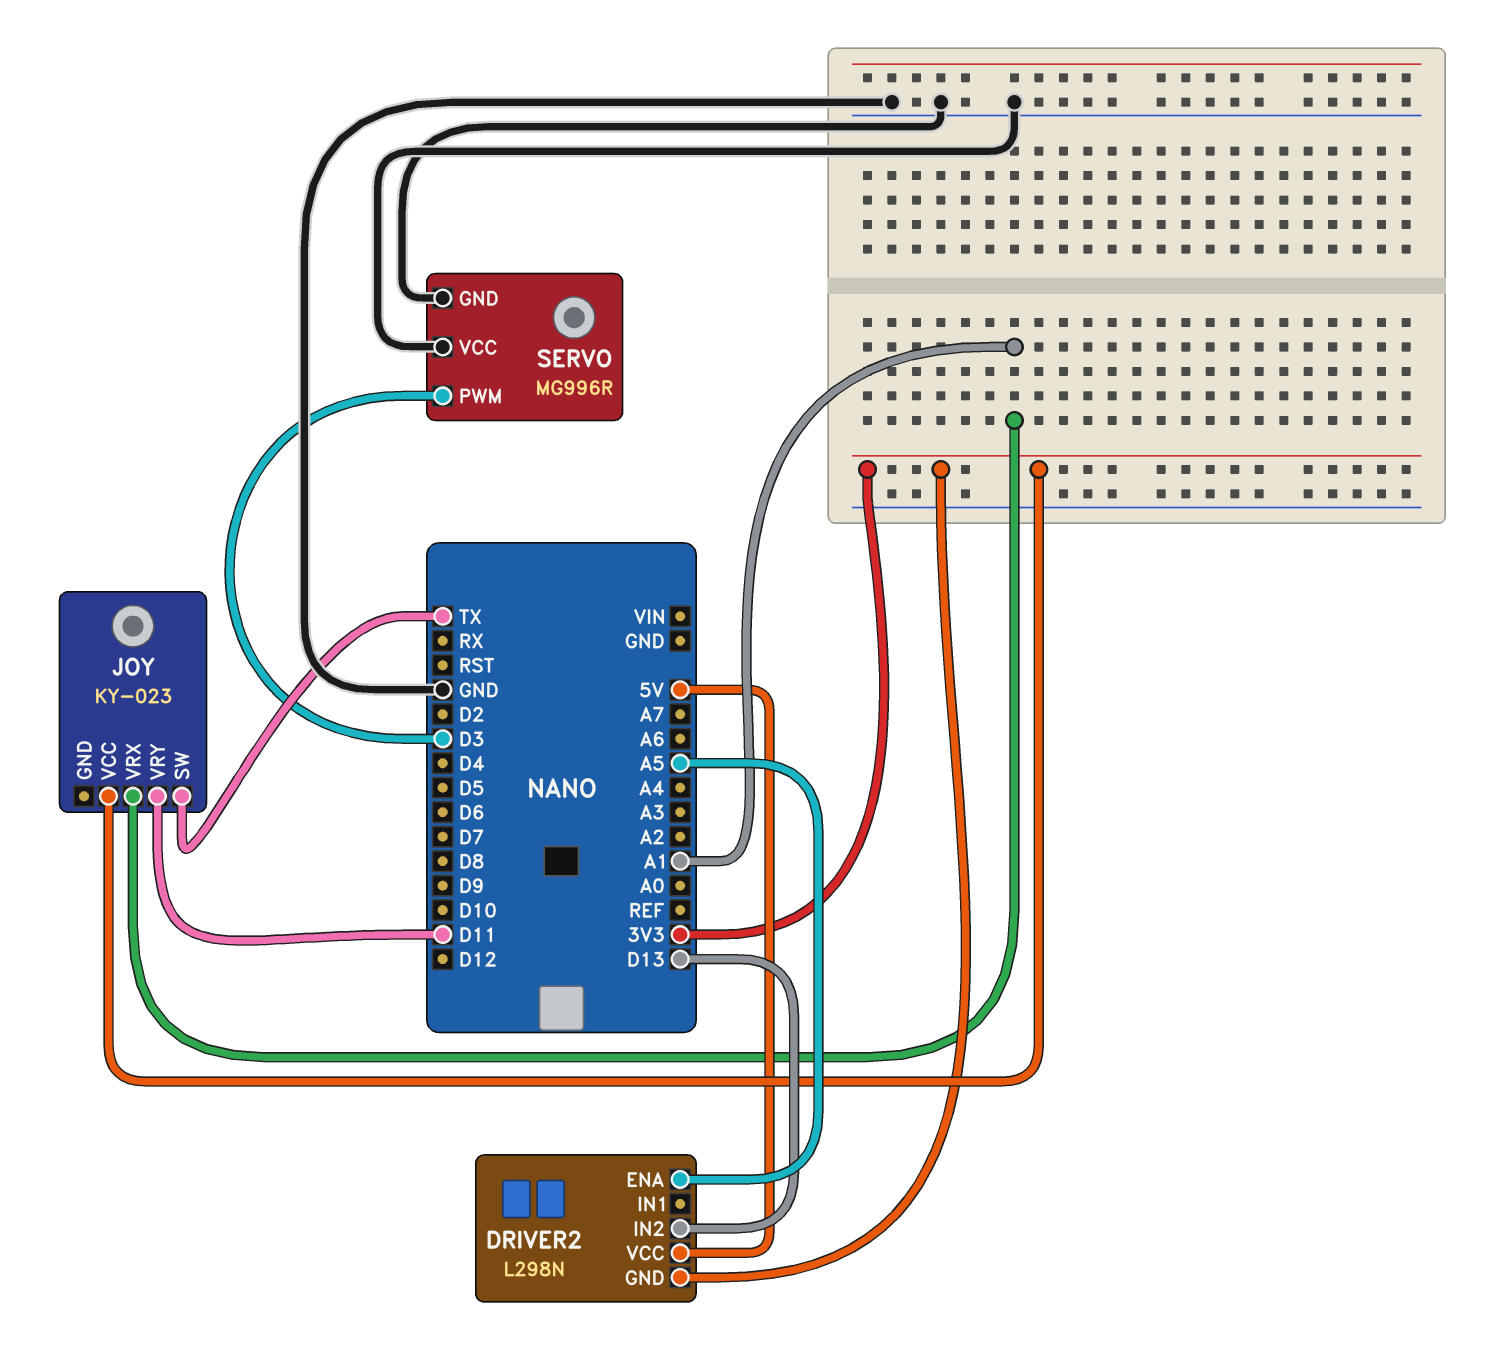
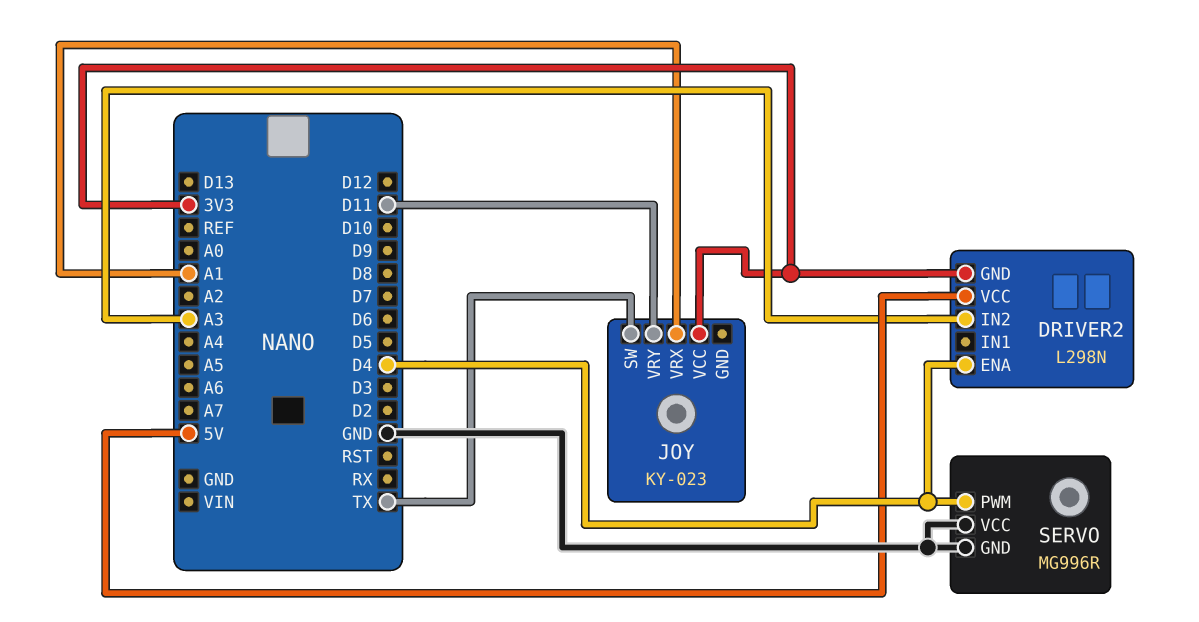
DRIVER2 pin ENA: A5 -> D4
DRIVER2 pin IN2: D13 -> A3
SERVO pin PWM: D3 -> D4

